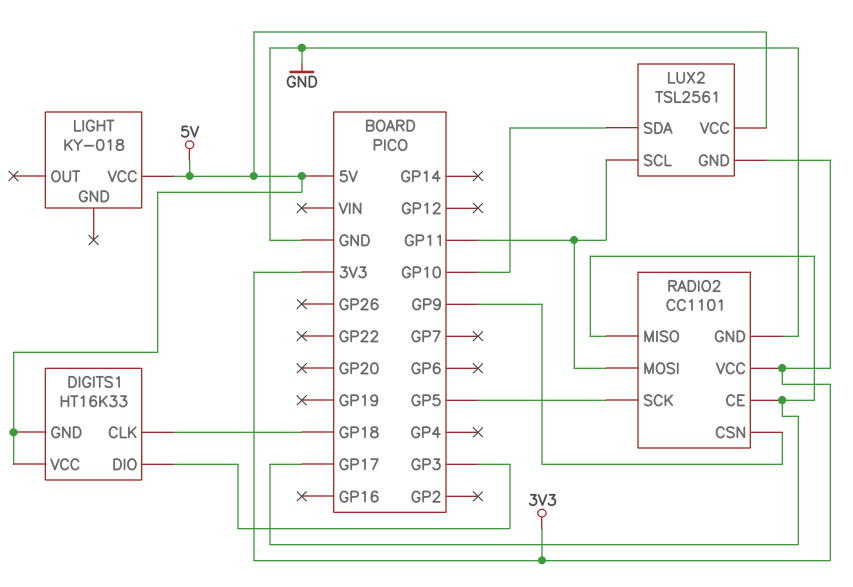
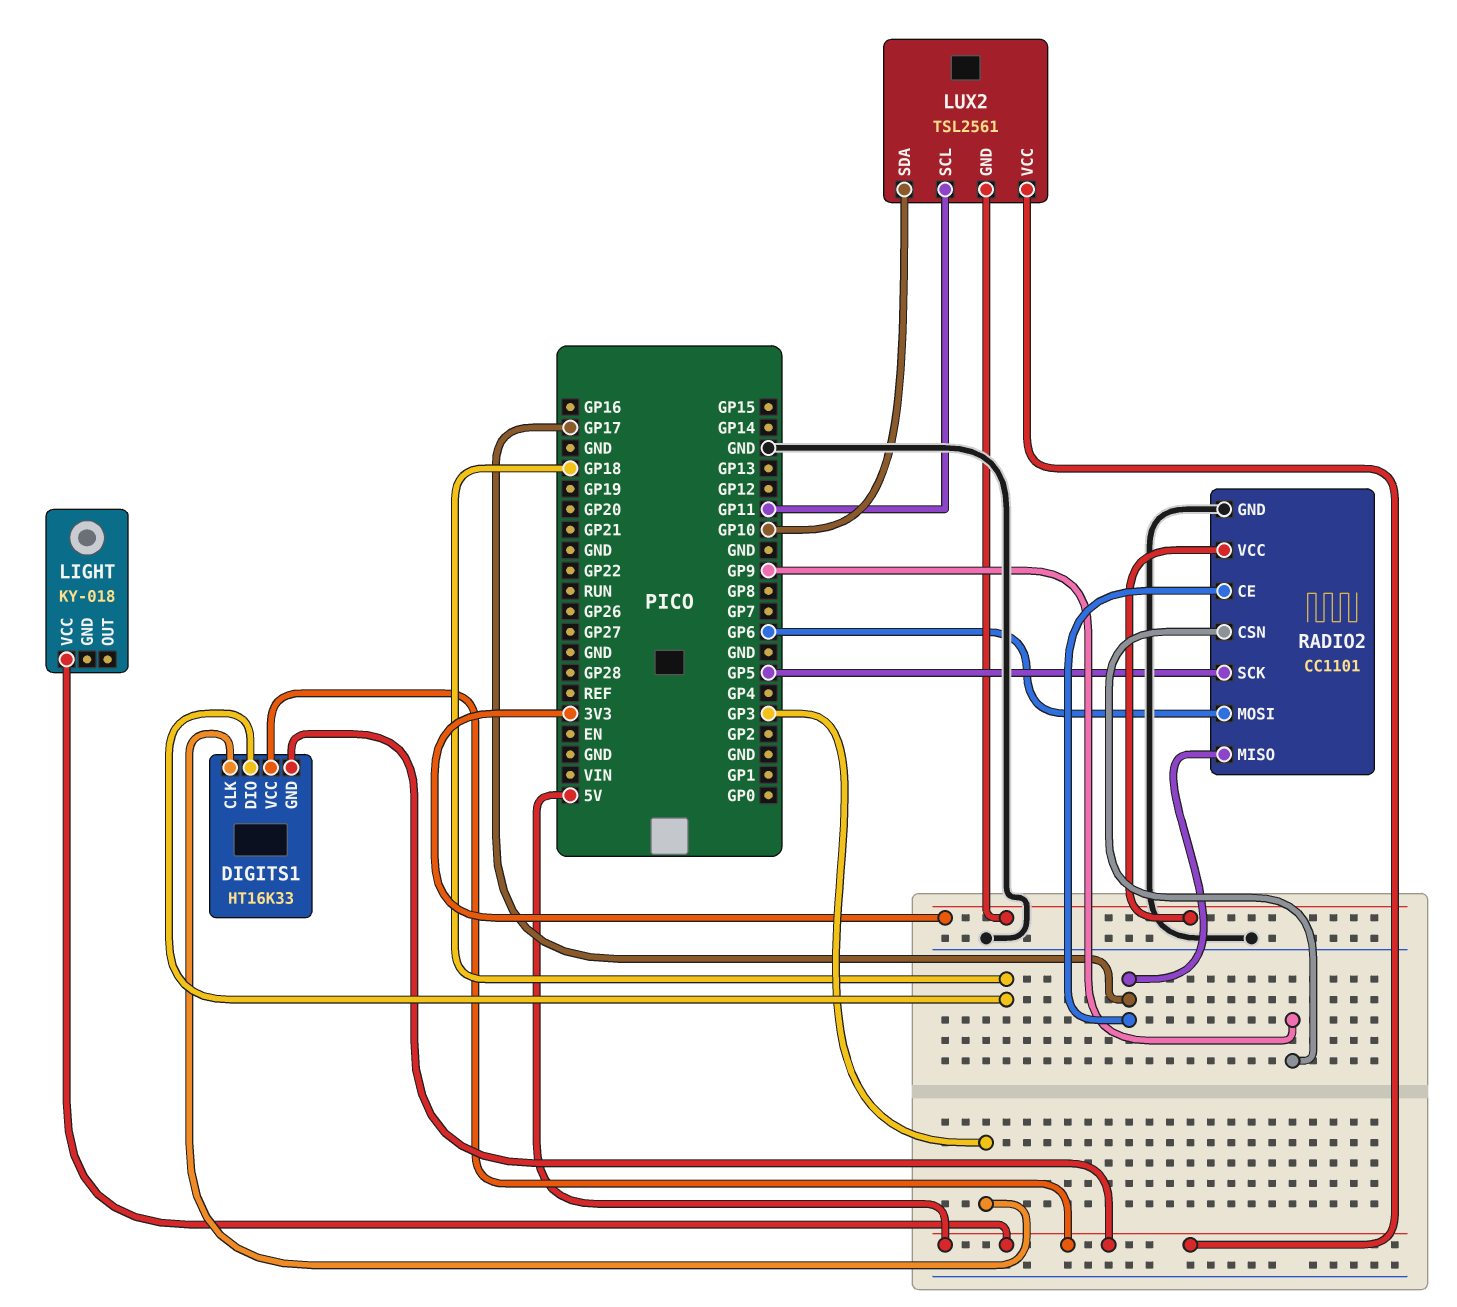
DIGITS1 pin CLK: GP18 -> GP3
DIGITS1 pin DIO: GP3 -> GP18
RADIO2 pin MOSI: GP11 -> GP6

